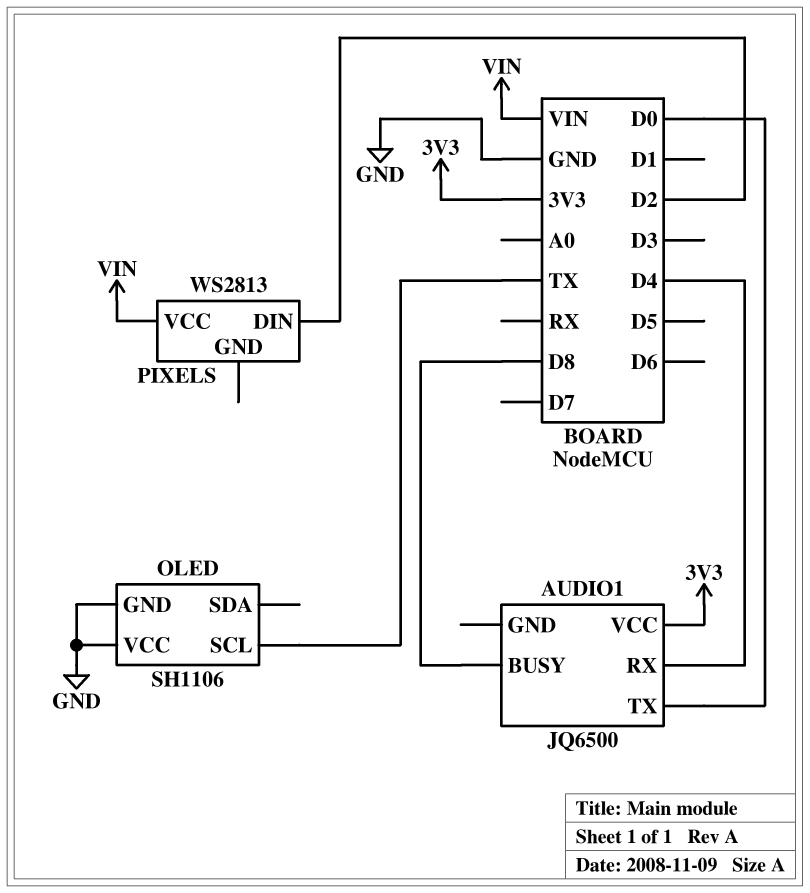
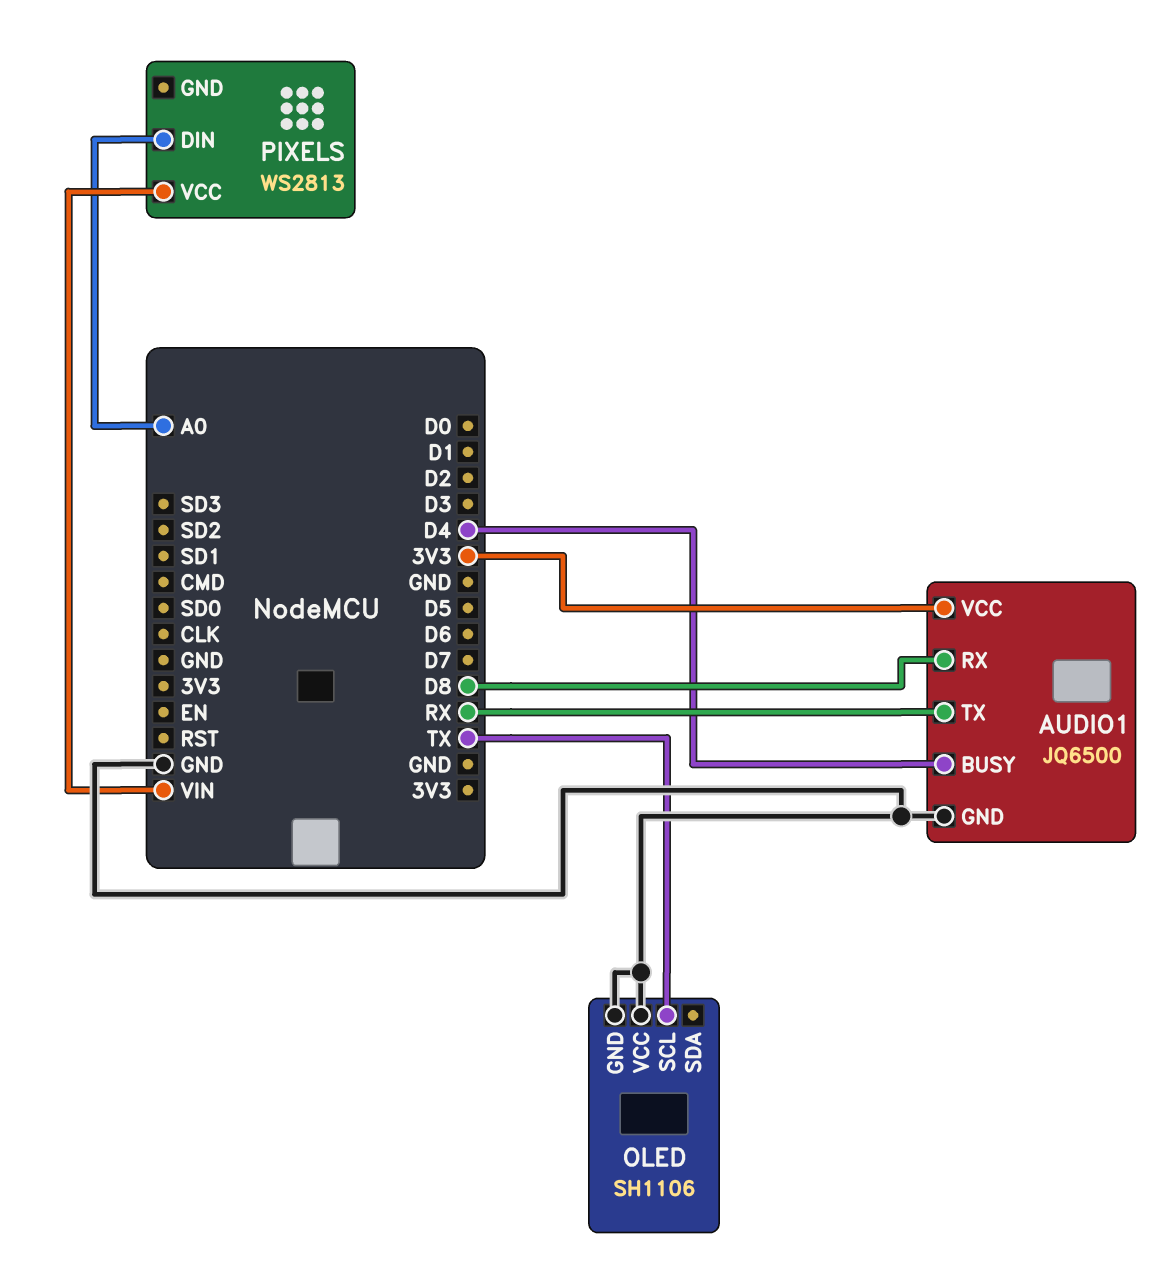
AUDIO1 pin BUSY: D8 -> D4
AUDIO1 pin GND: none -> GND
AUDIO1 pin RX: D4 -> D8
AUDIO1 pin TX: D0 -> RX
PIXELS pin DIN: D2 -> A0

